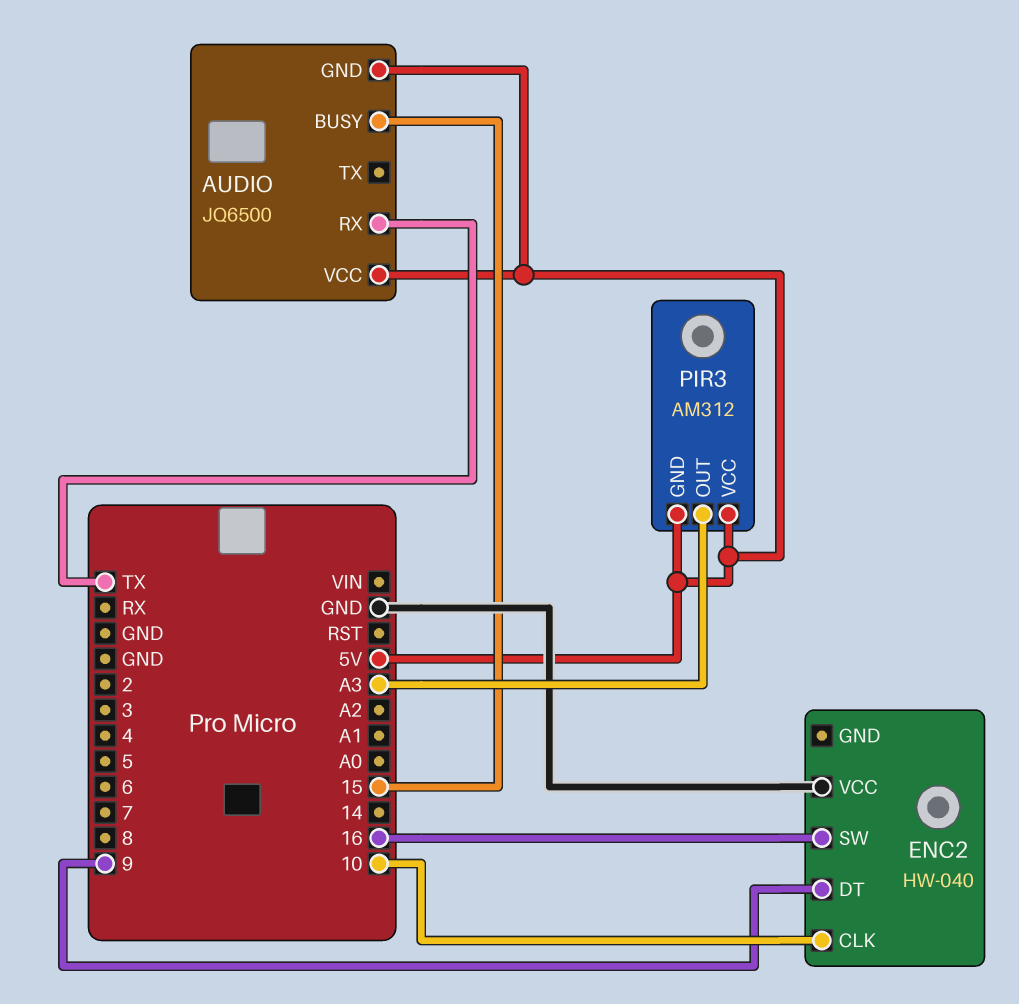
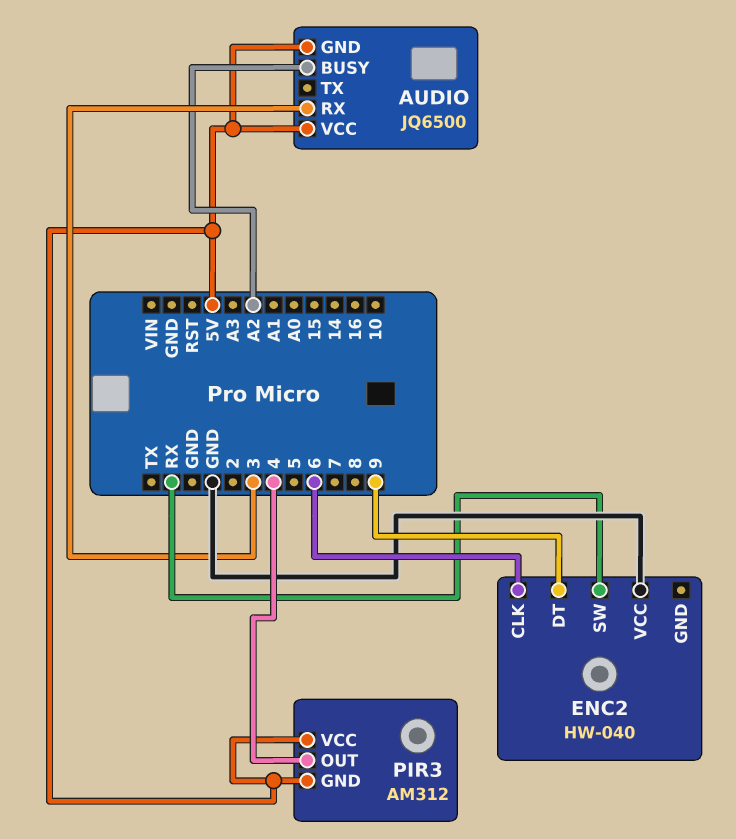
AUDIO pin BUSY: 15 -> A2
AUDIO pin RX: TX -> 3
ENC2 pin CLK: 10 -> 6
ENC2 pin SW: 16 -> RX
PIR3 pin OUT: A3 -> 4

